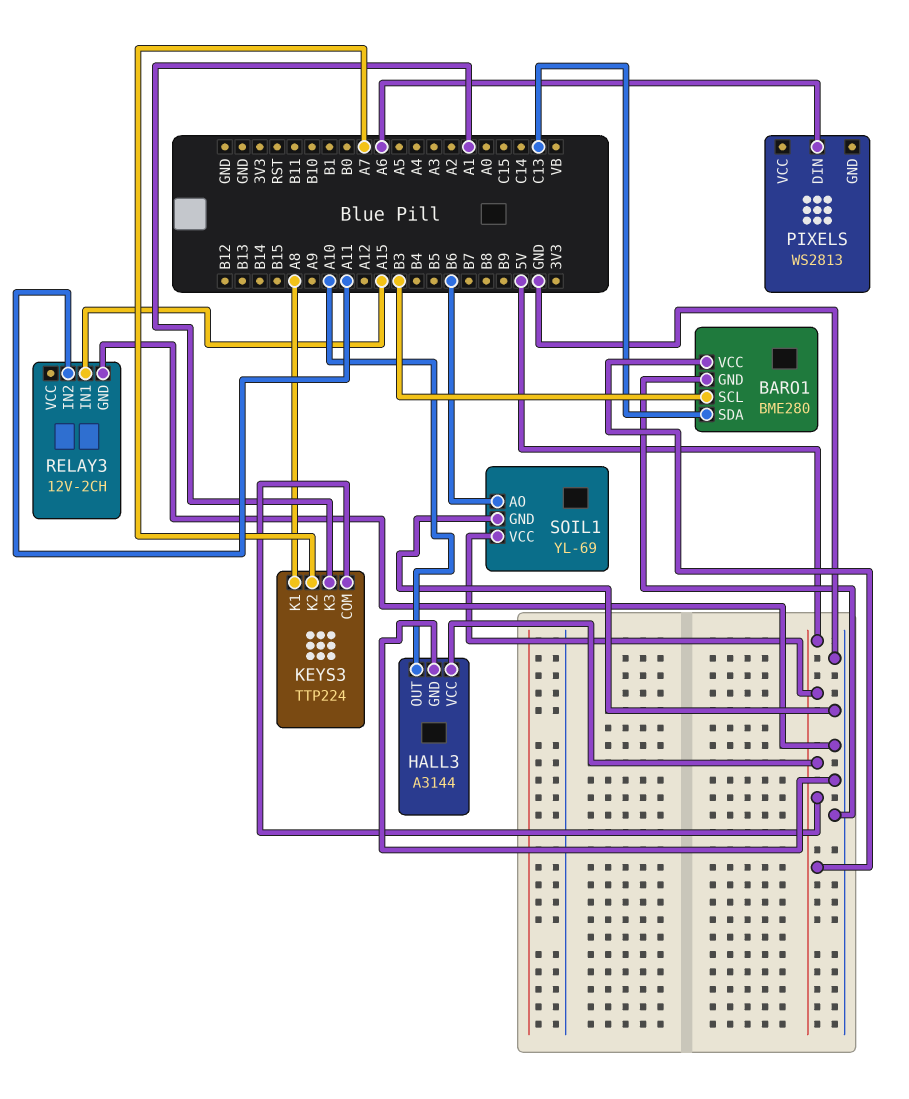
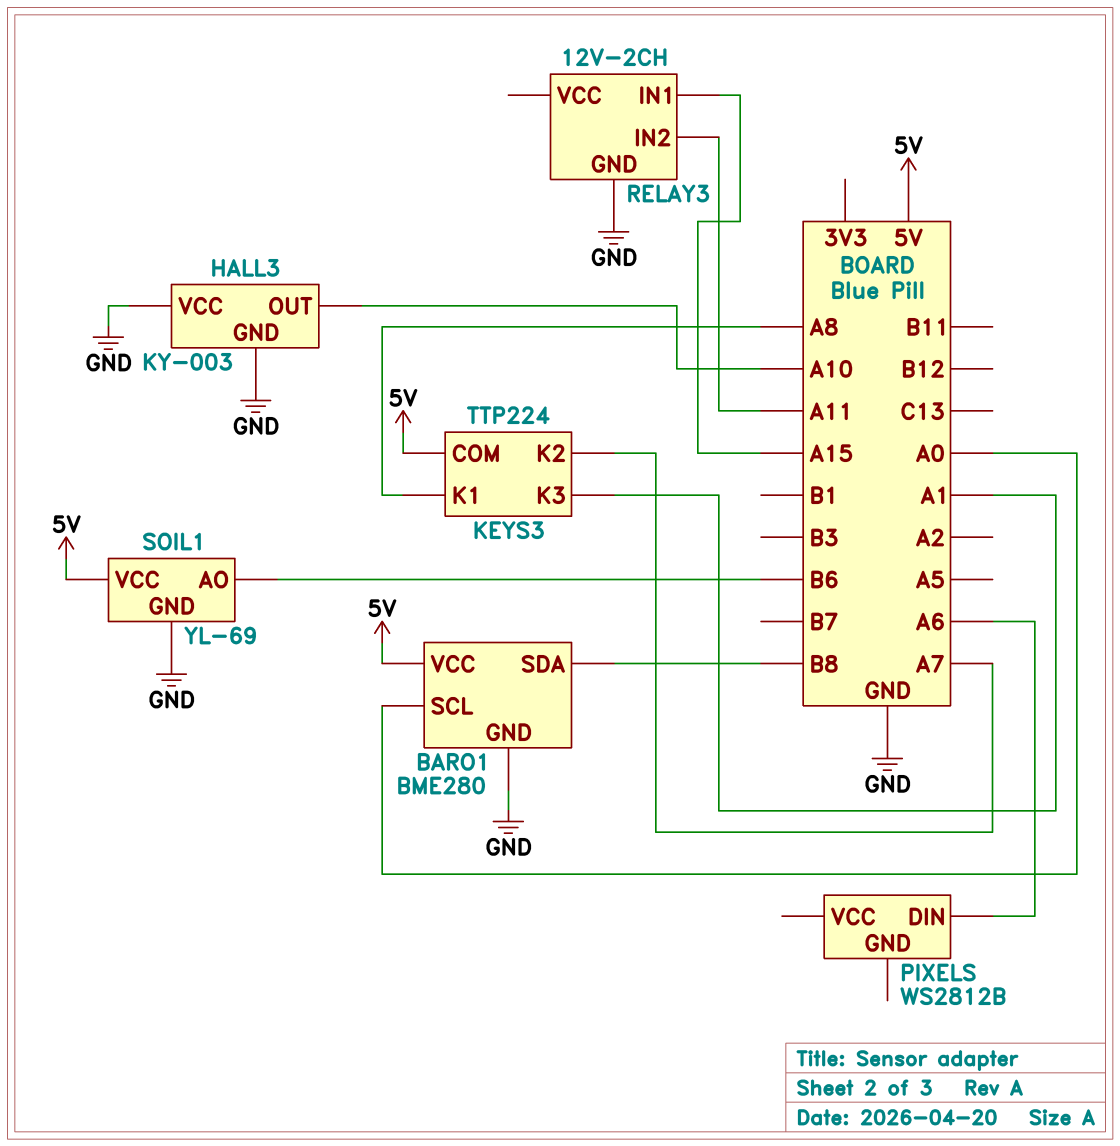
BARO1 pin SCL: B3 -> A0
BARO1 pin SDA: C13 -> B8
HALL3: A3144 -> KY-003
HALL3 pin VCC: 5V -> GND
PIXELS: WS2813 -> WS2812B

